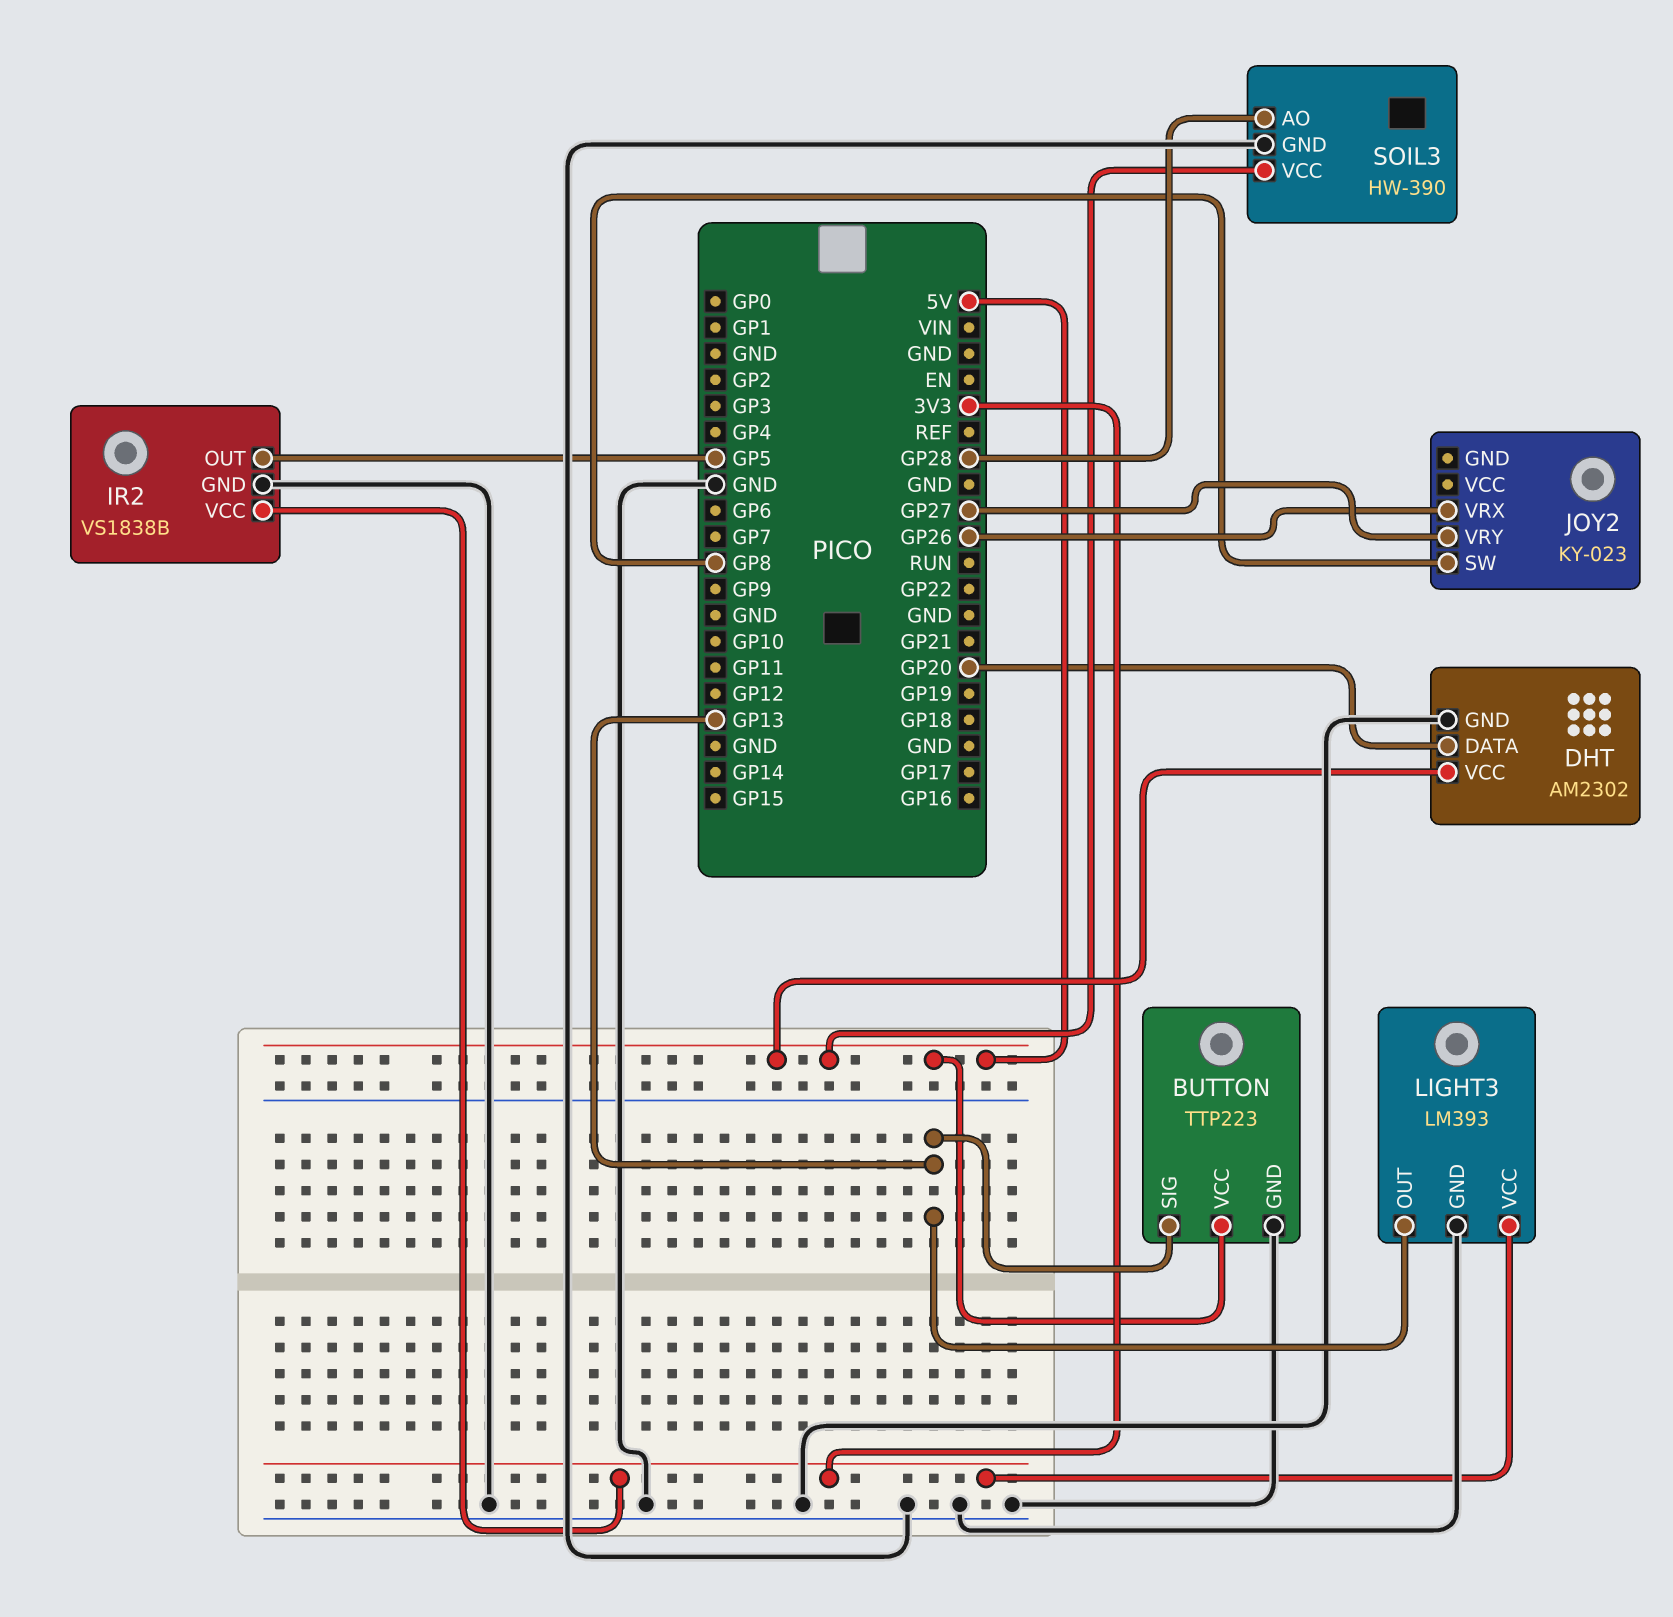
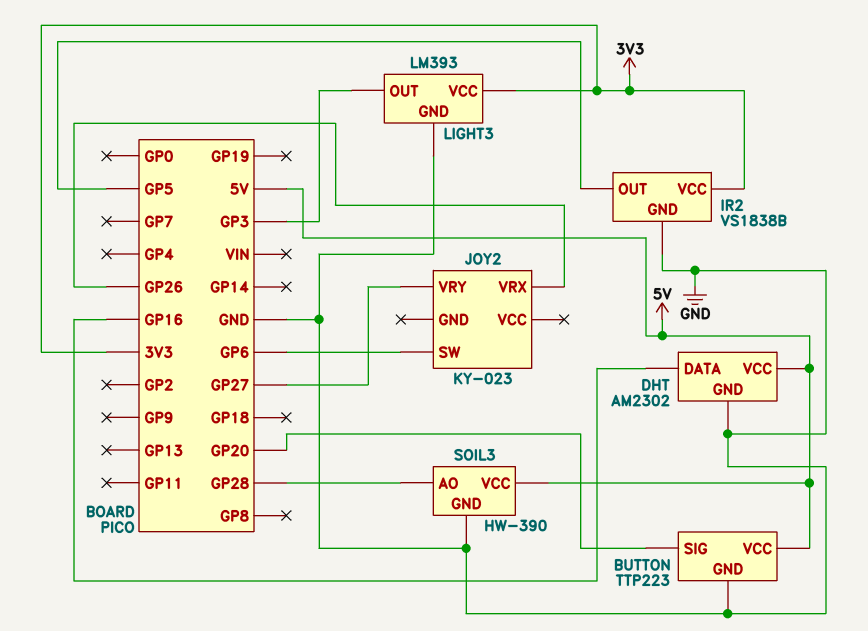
BUTTON pin SIG: GP13 -> GP20
DHT pin DATA: GP20 -> GP16
JOY2 pin SW: GP8 -> GP6
LIGHT3 pin OUT: GP13 -> GP3

